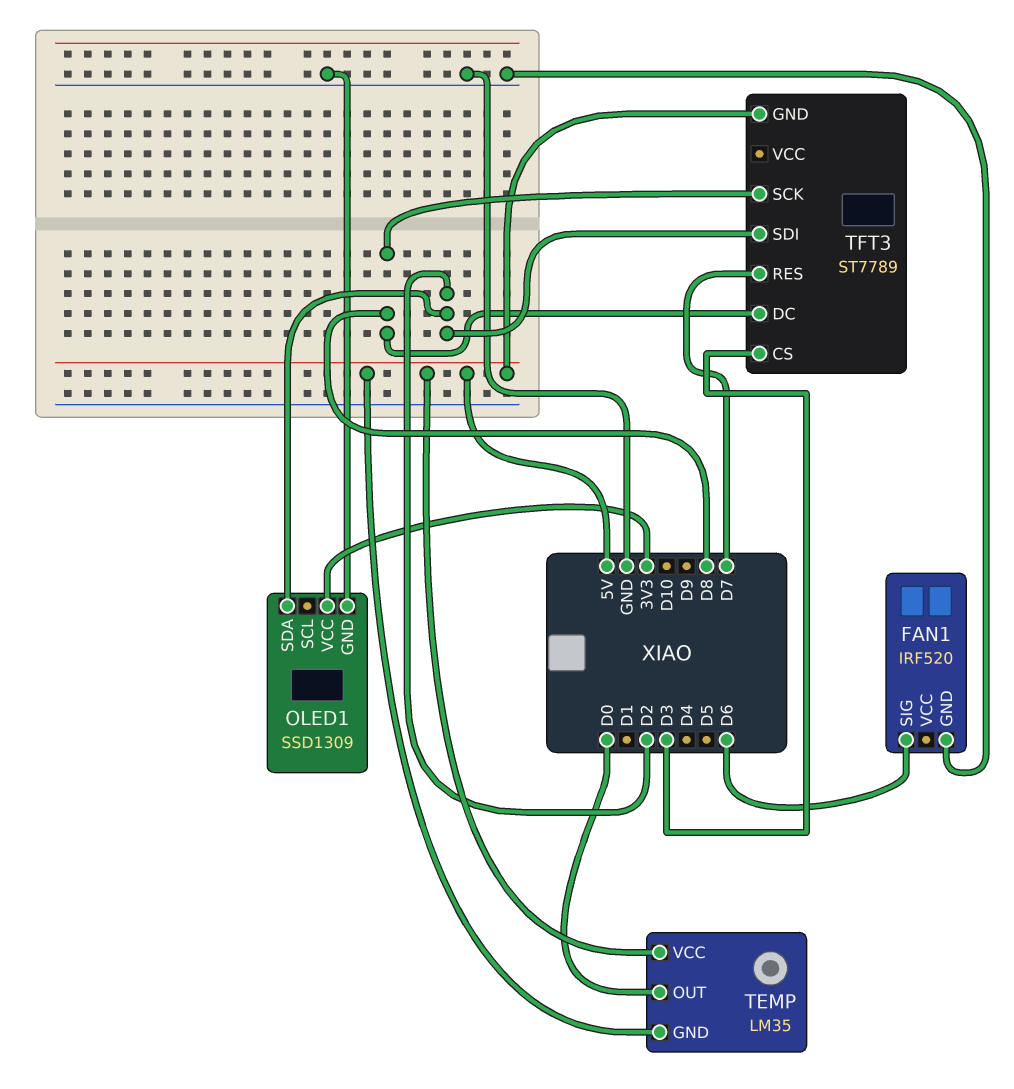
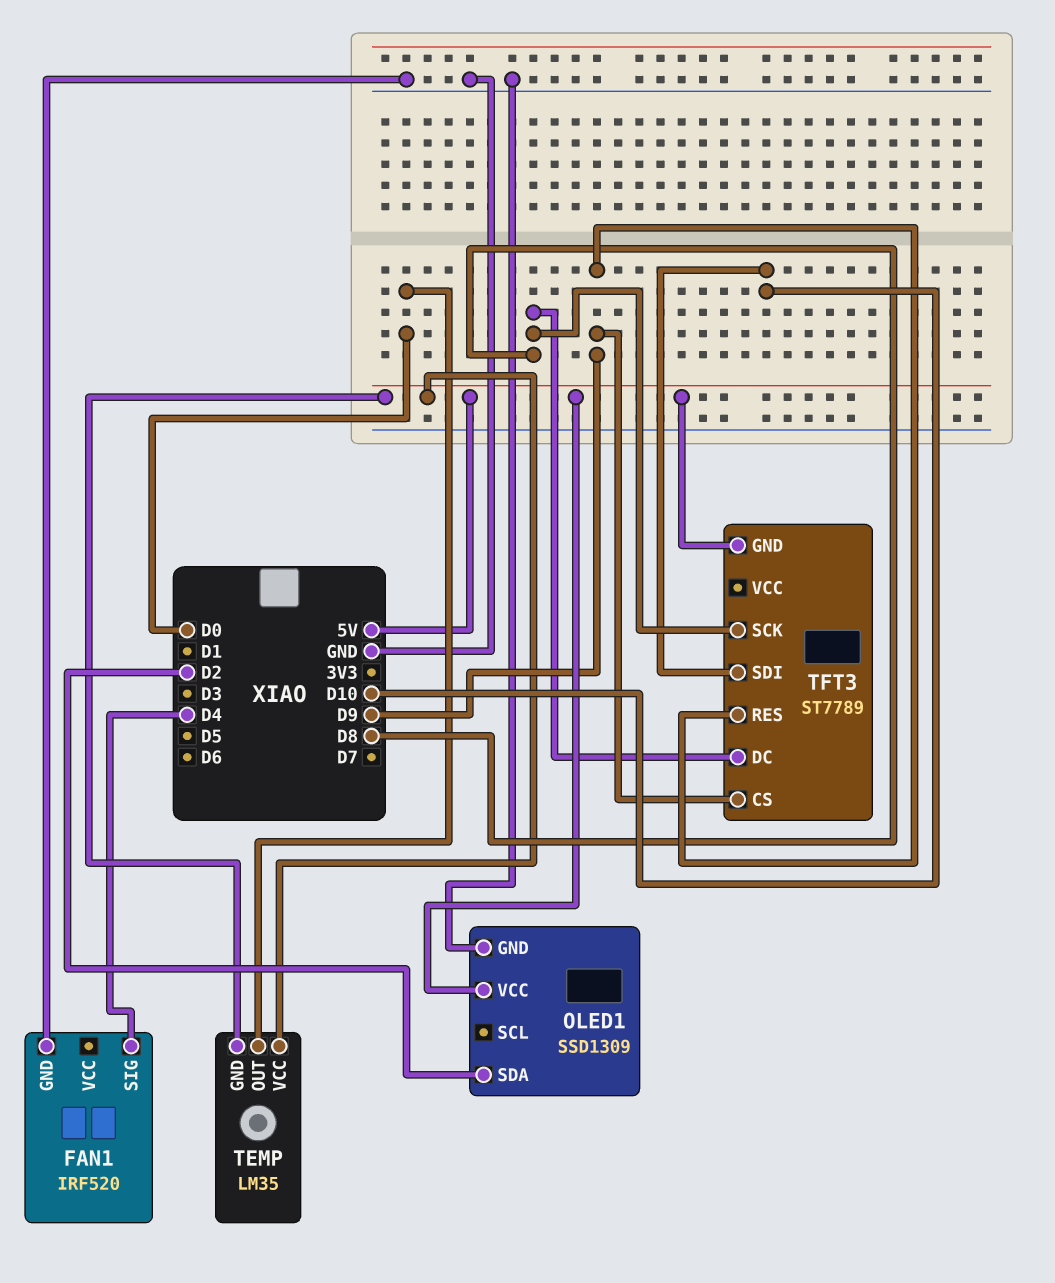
FAN1 pin SIG: D6 -> D4
OLED1 pin VCC: 3V3 -> 5V
TFT3 pin CS: D3 -> D9
TFT3 pin RES: D7 -> D9
TFT3 pin SDI: D2 -> D10

